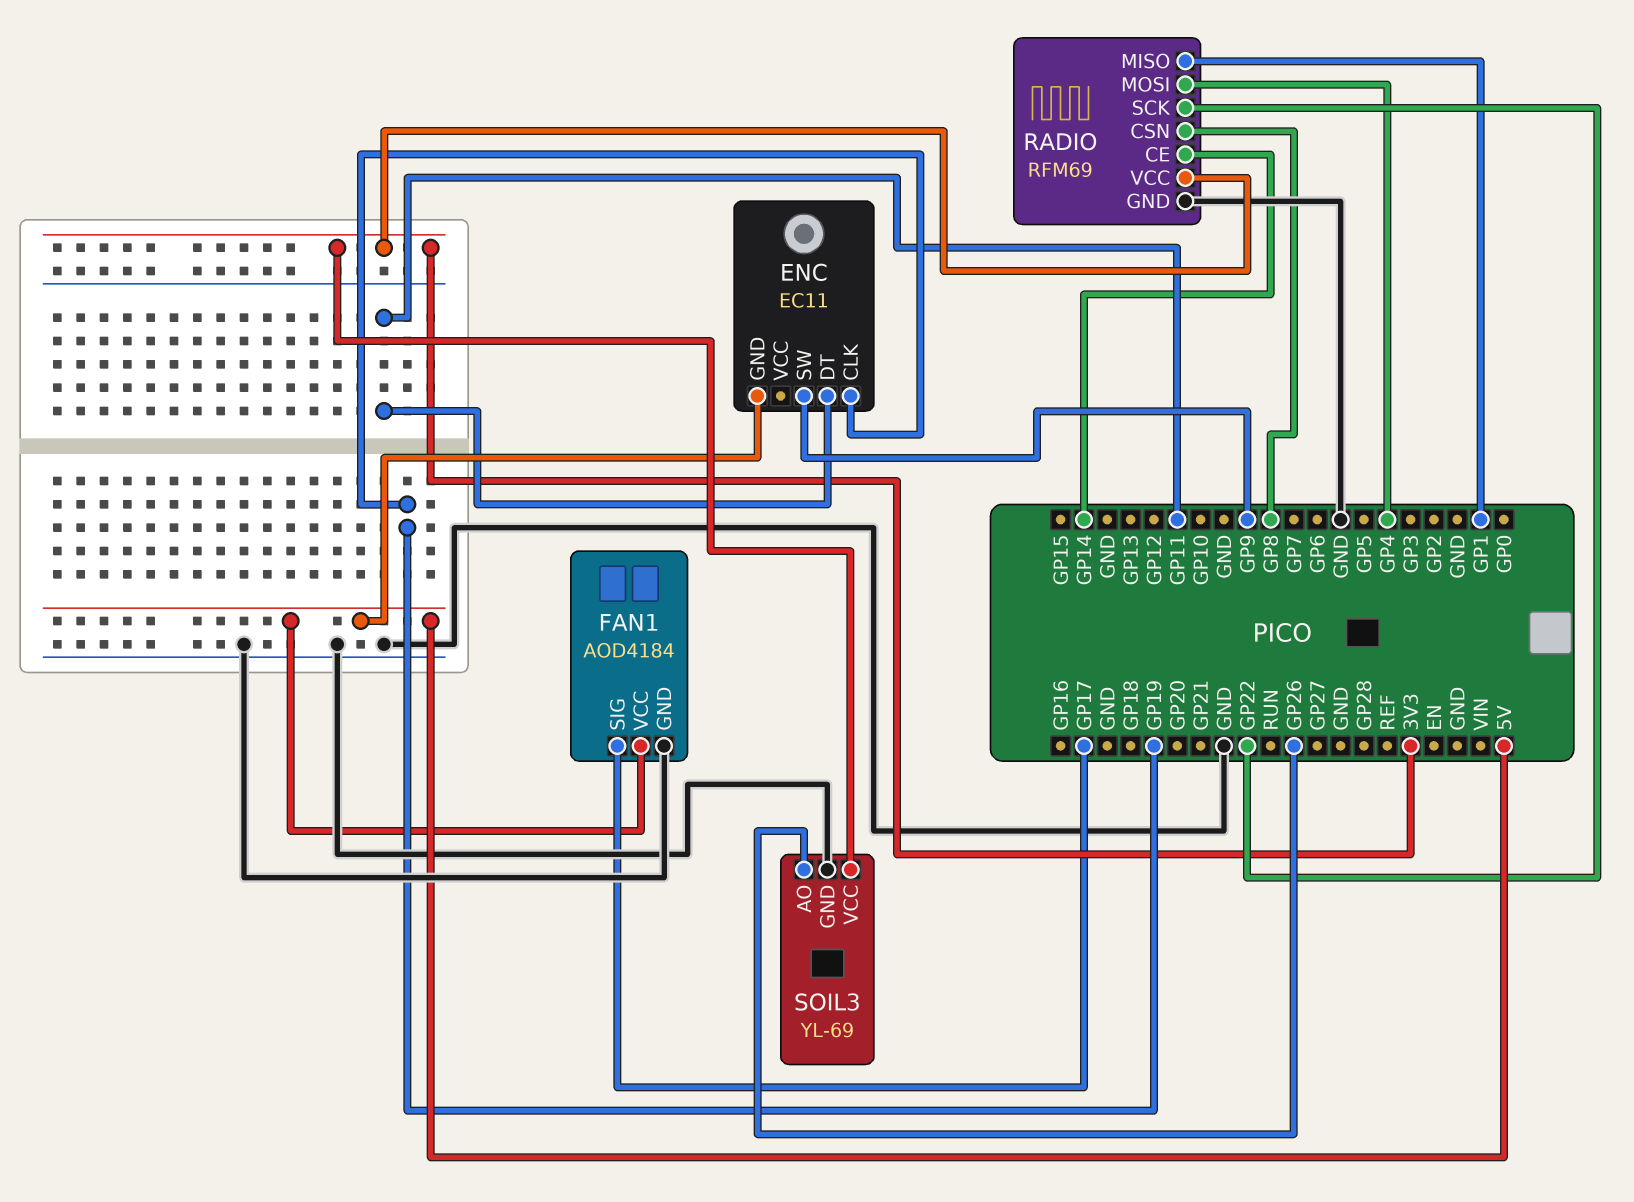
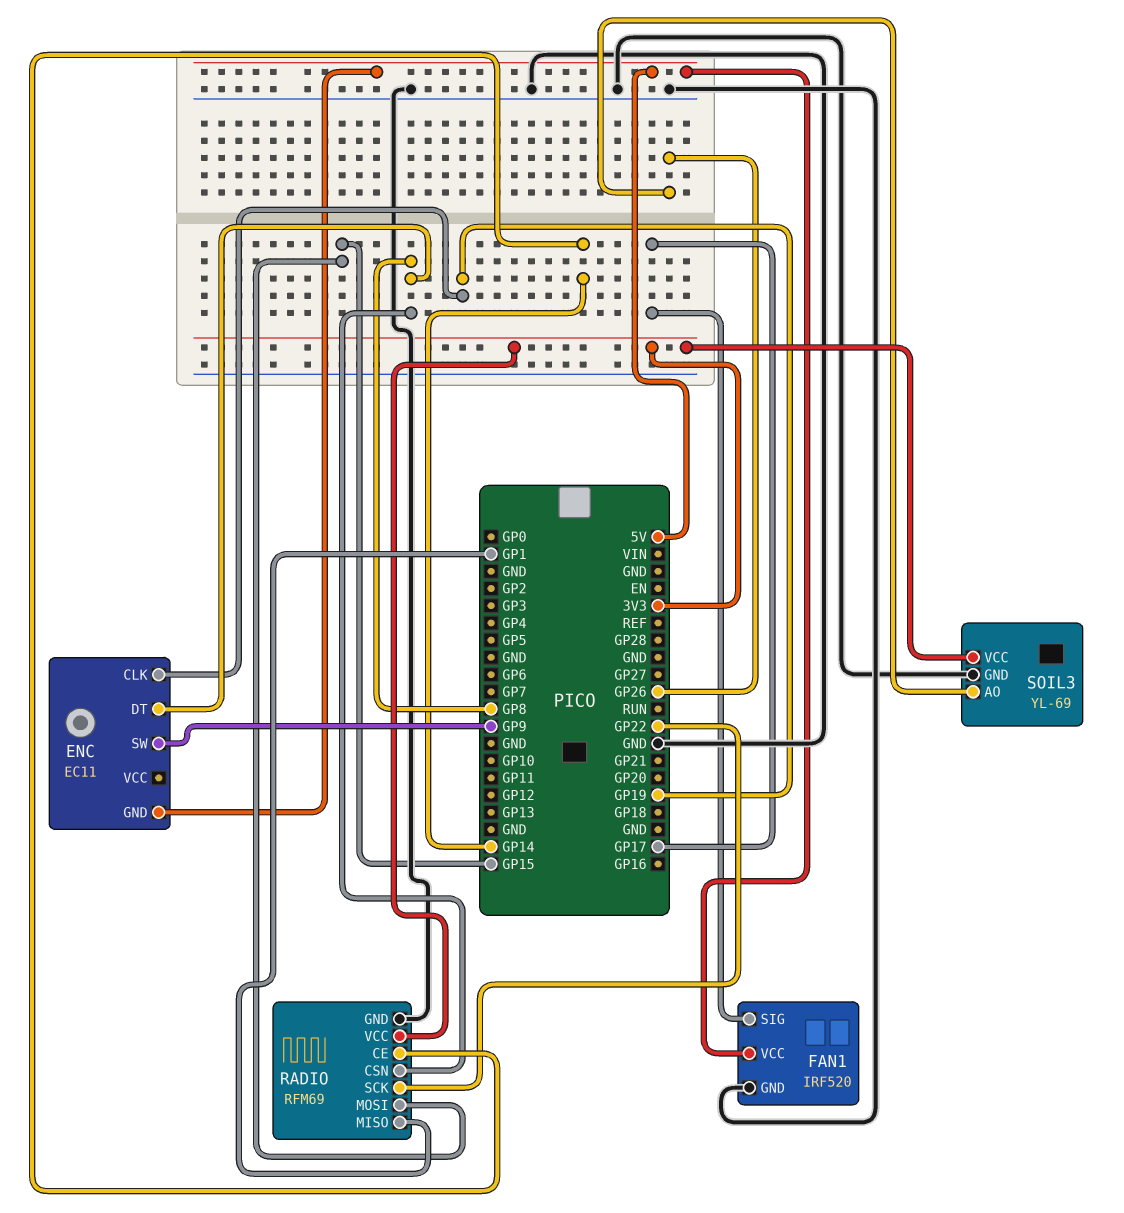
ENC pin DT: GP11 -> GP8
FAN1: AOD4184 -> IRF520
RADIO pin MOSI: GP4 -> GP15

